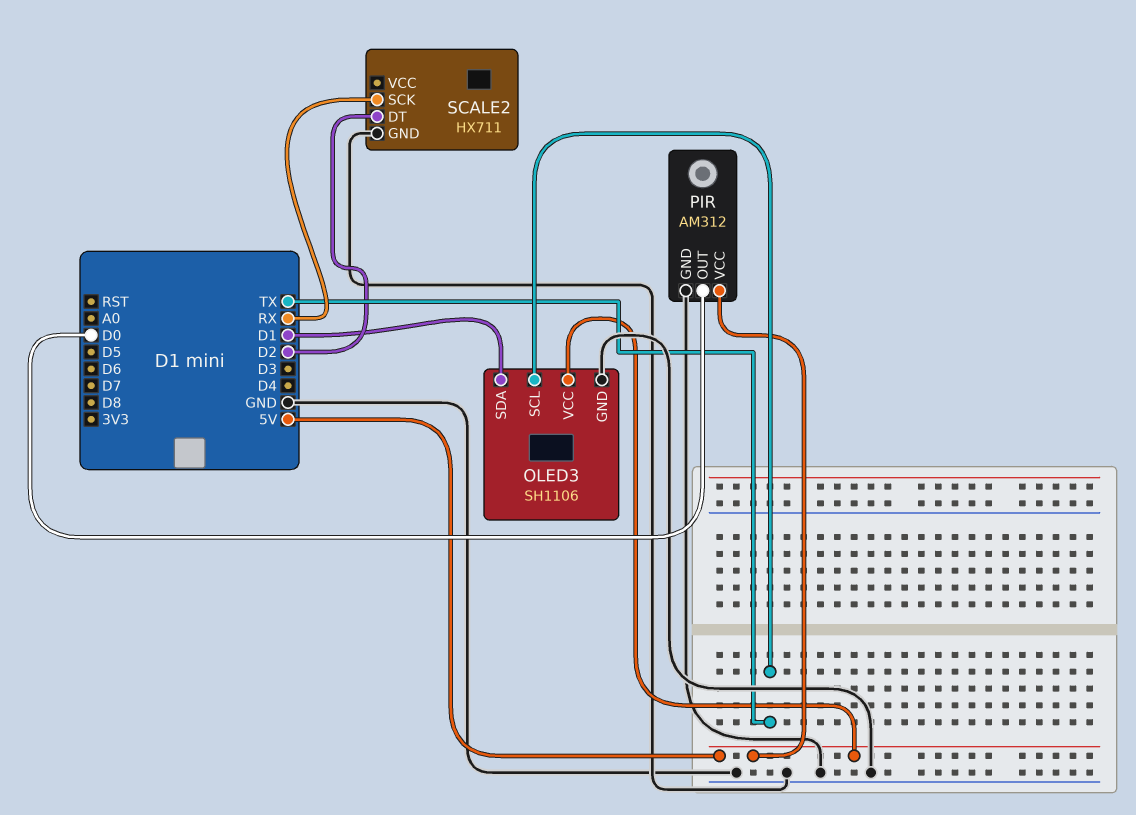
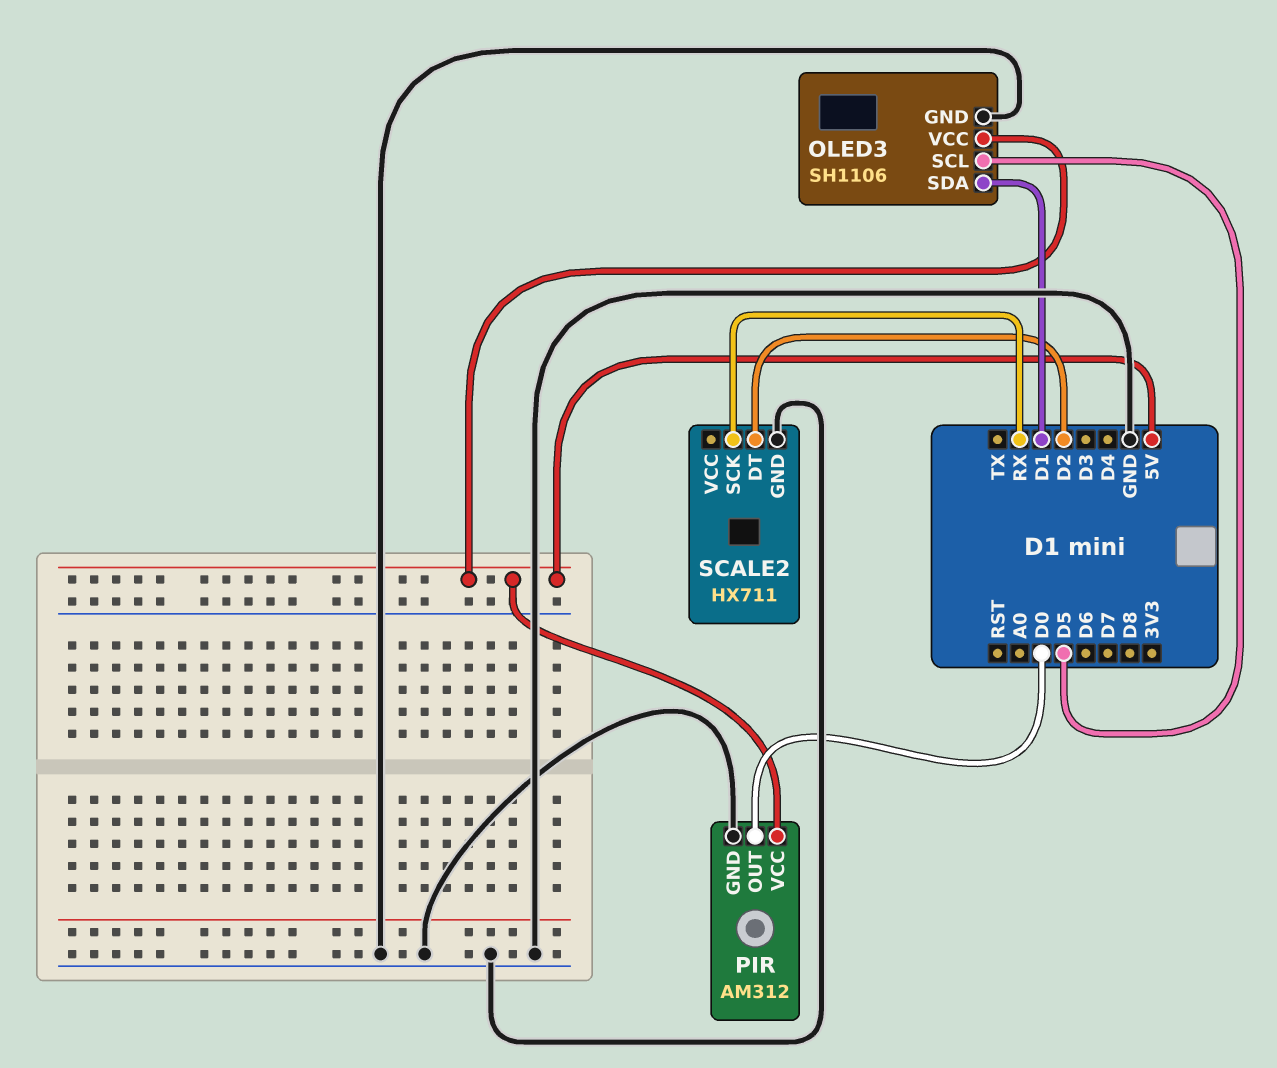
OLED3 pin SCL: TX -> D5

